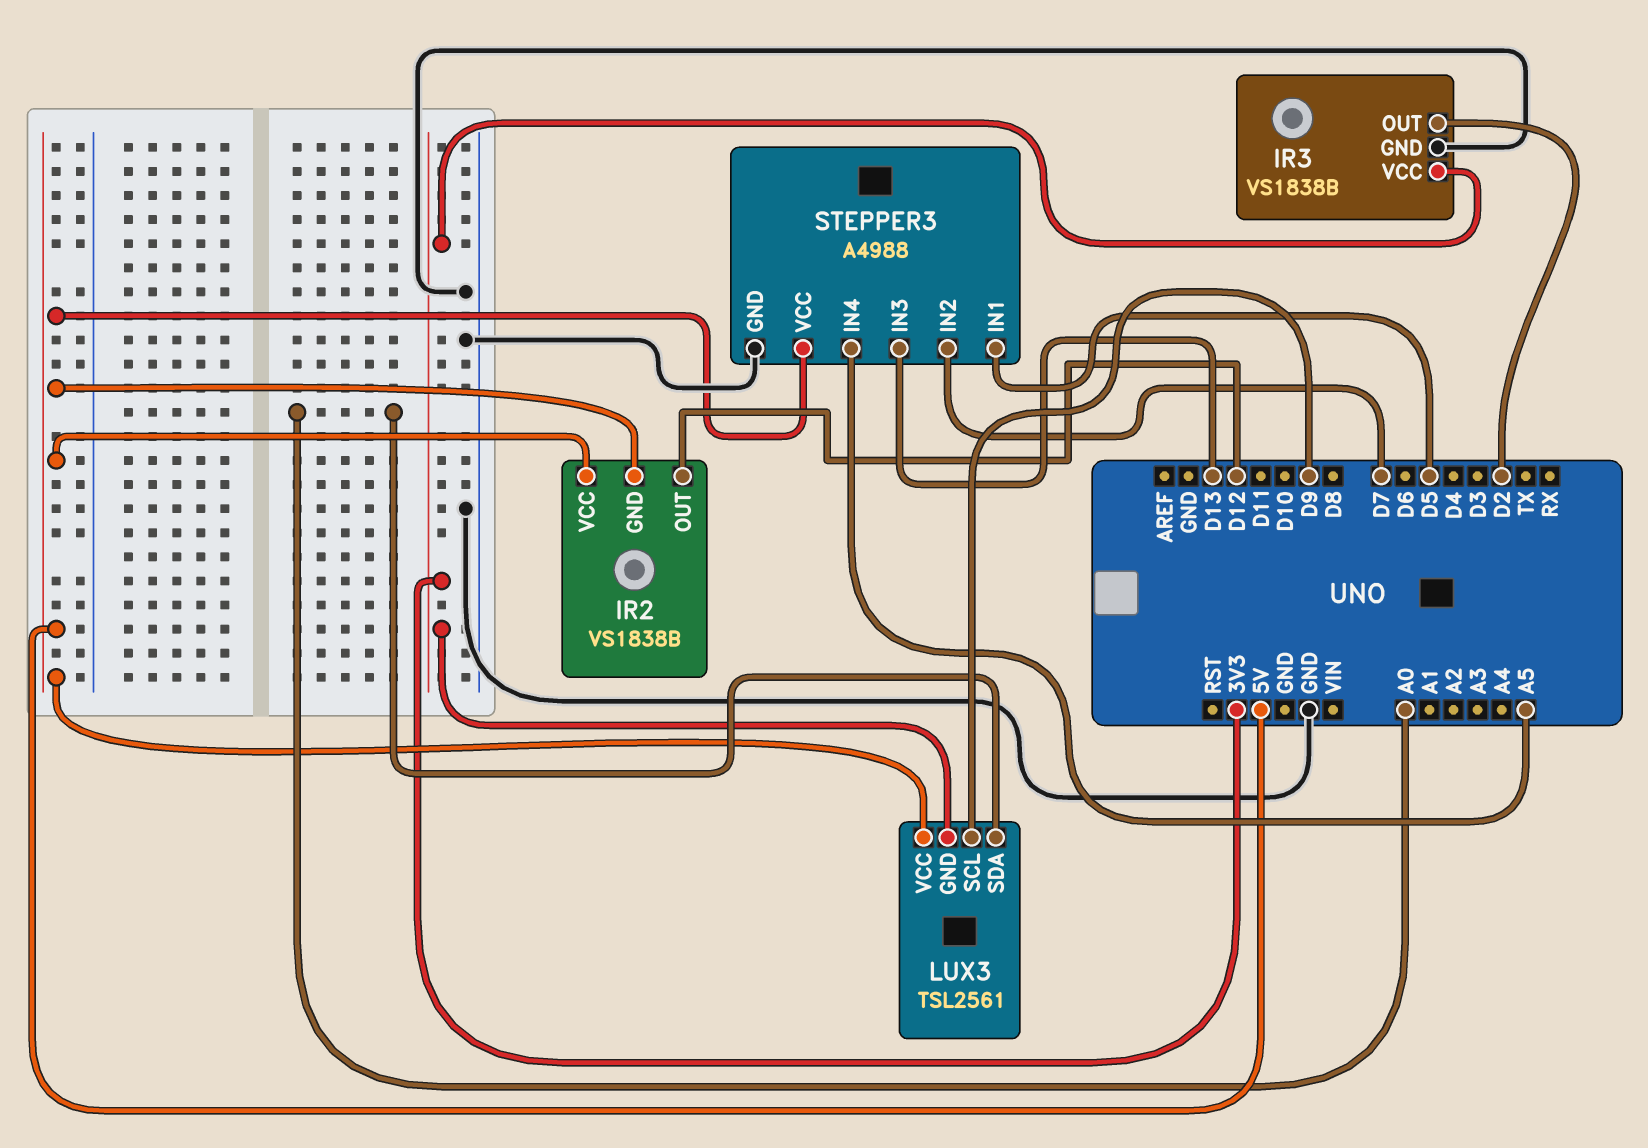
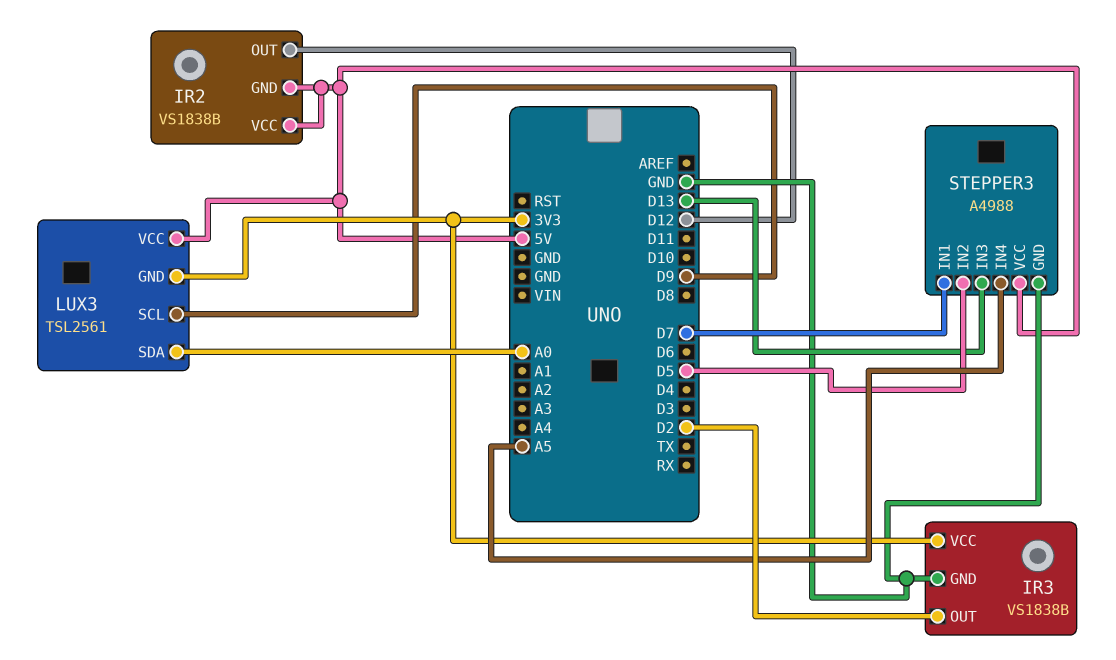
STEPPER3 pin IN1: D5 -> D7
STEPPER3 pin IN2: D7 -> D5

